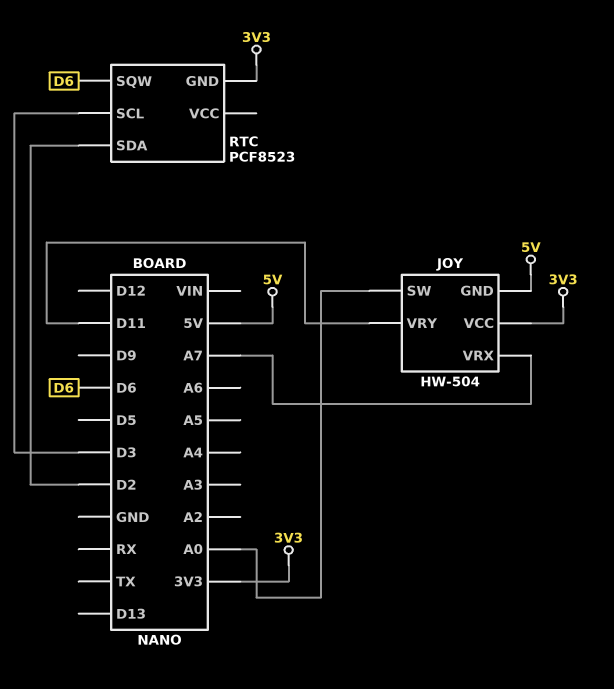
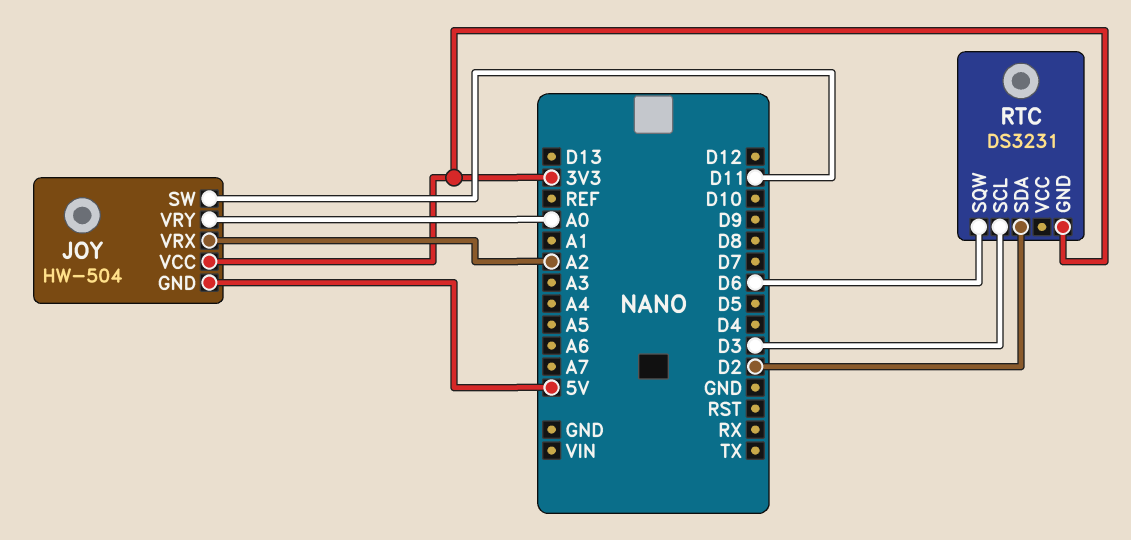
JOY pin SW: A0 -> D11
JOY pin VRX: A7 -> A2
JOY pin VRY: D11 -> A0
RTC: PCF8523 -> DS3231

